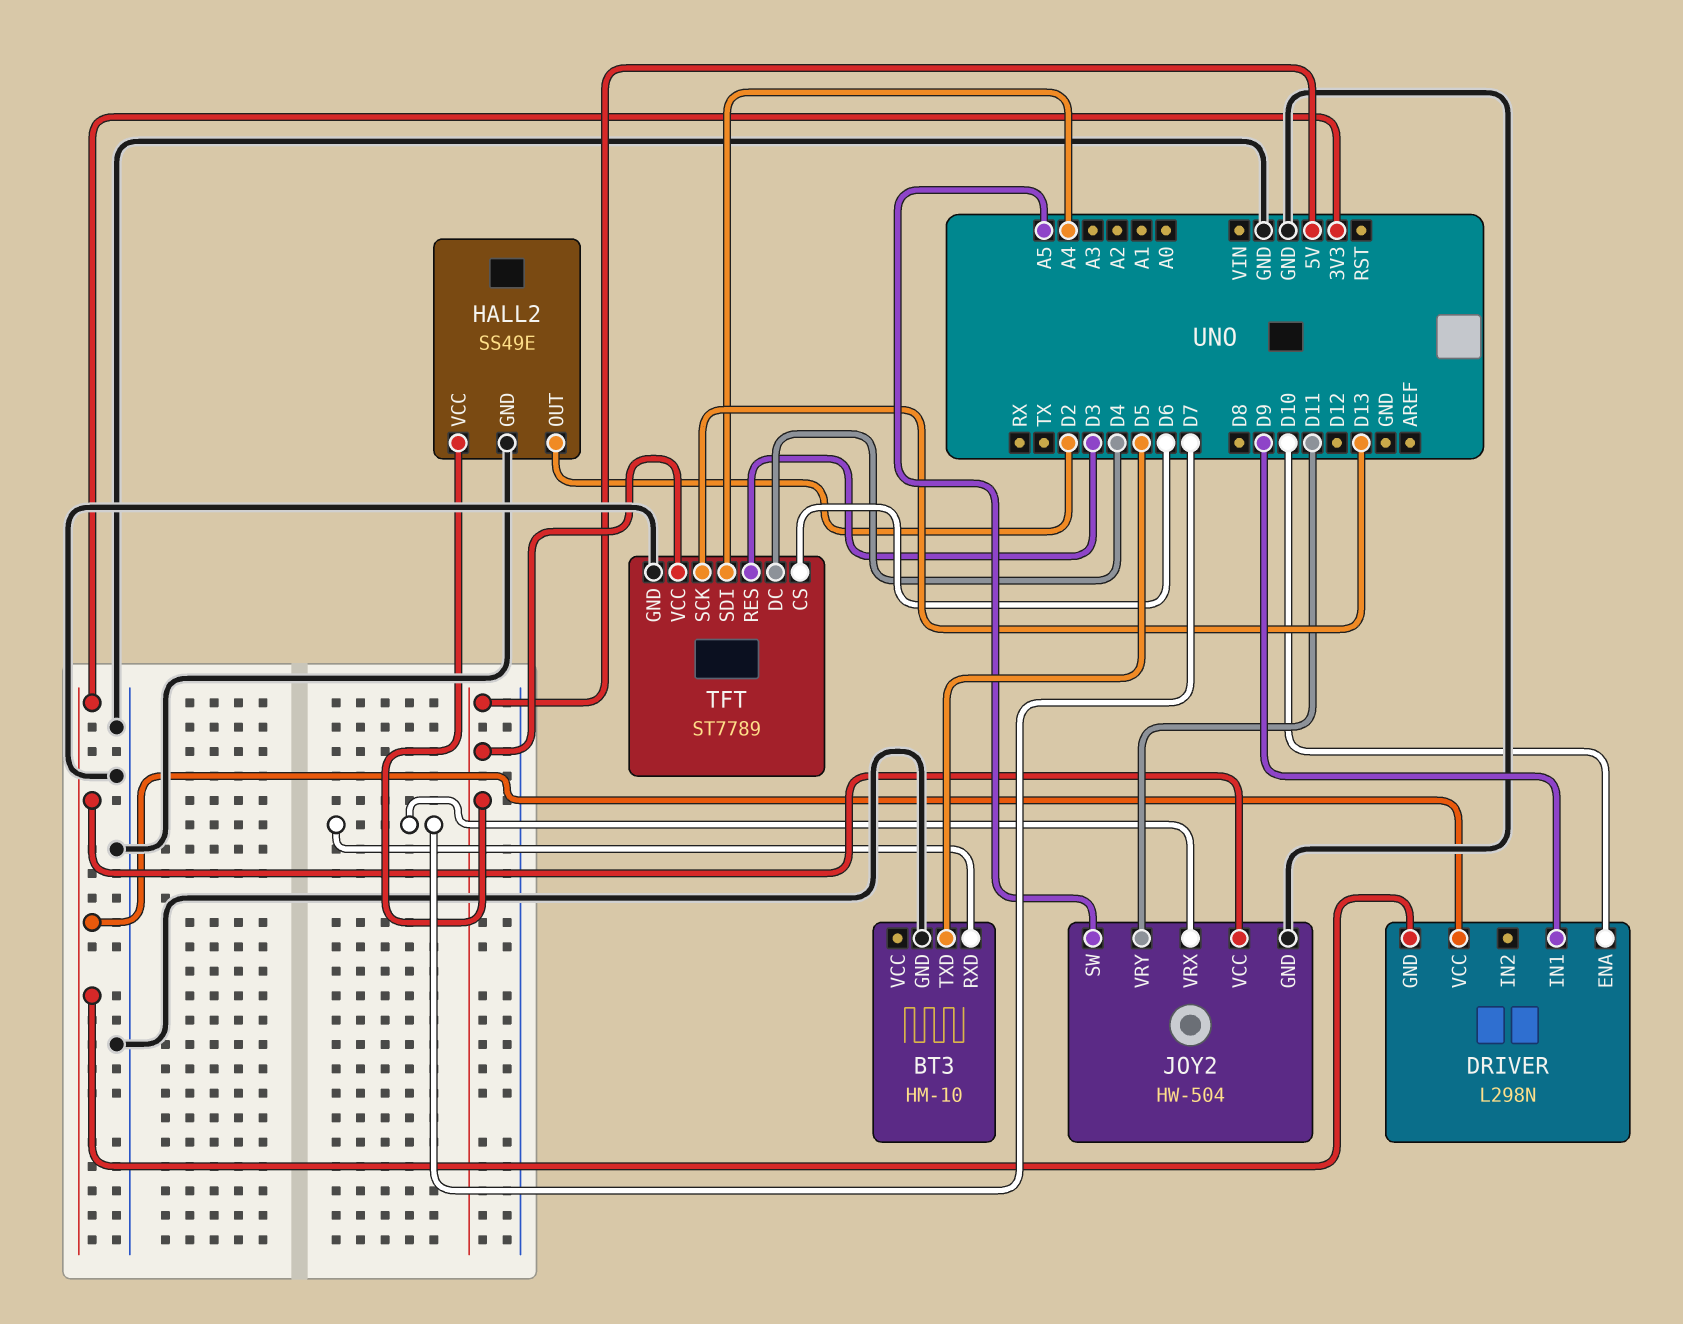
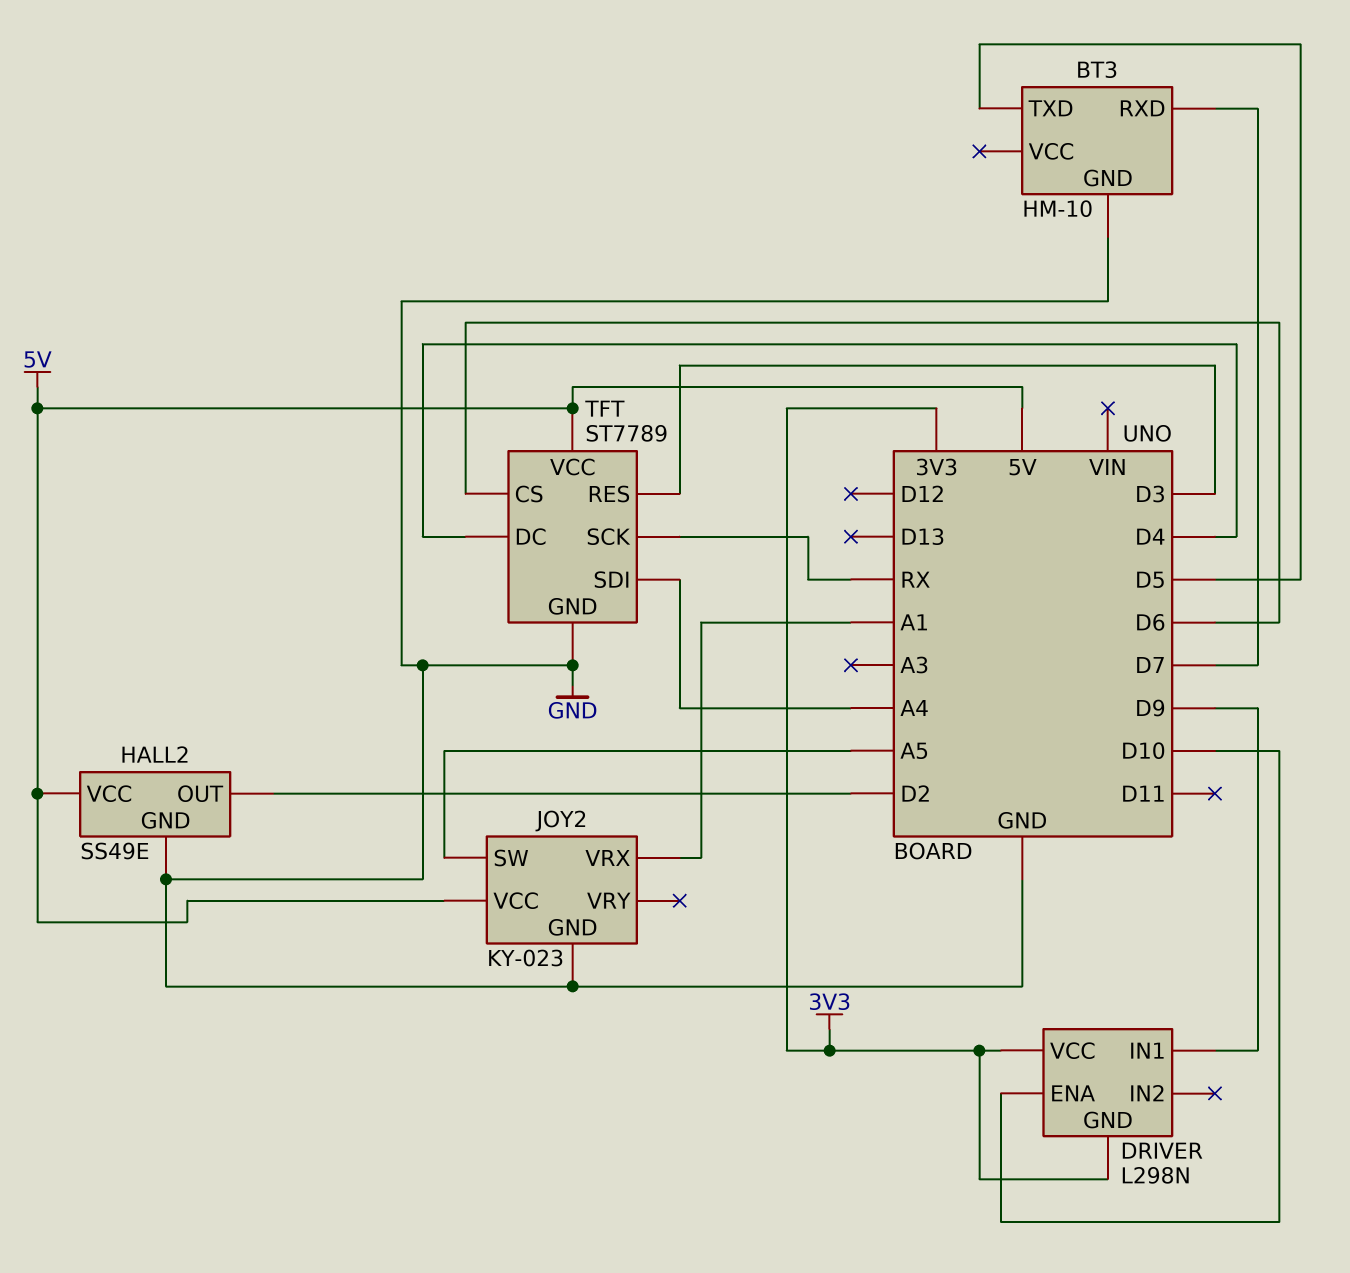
JOY2: HW-504 -> KY-023
JOY2 pin VCC: 3V3 -> 5V
JOY2 pin VRX: D7 -> A1
JOY2 pin VRY: D11 -> none
TFT pin SCK: D13 -> RX

